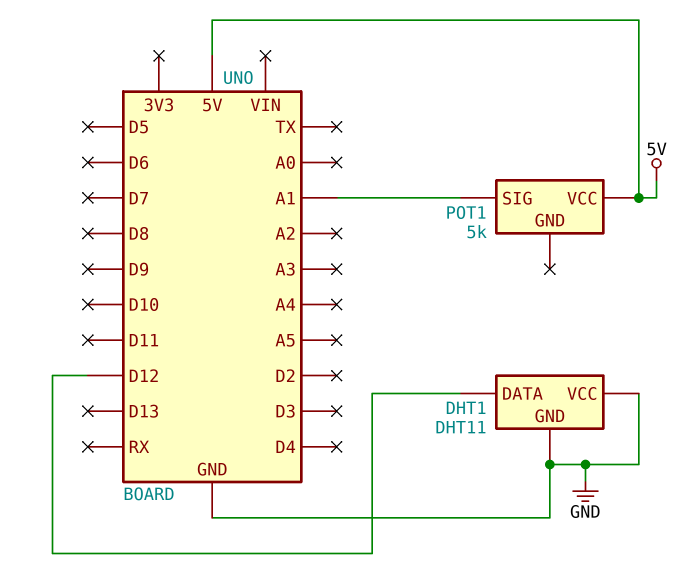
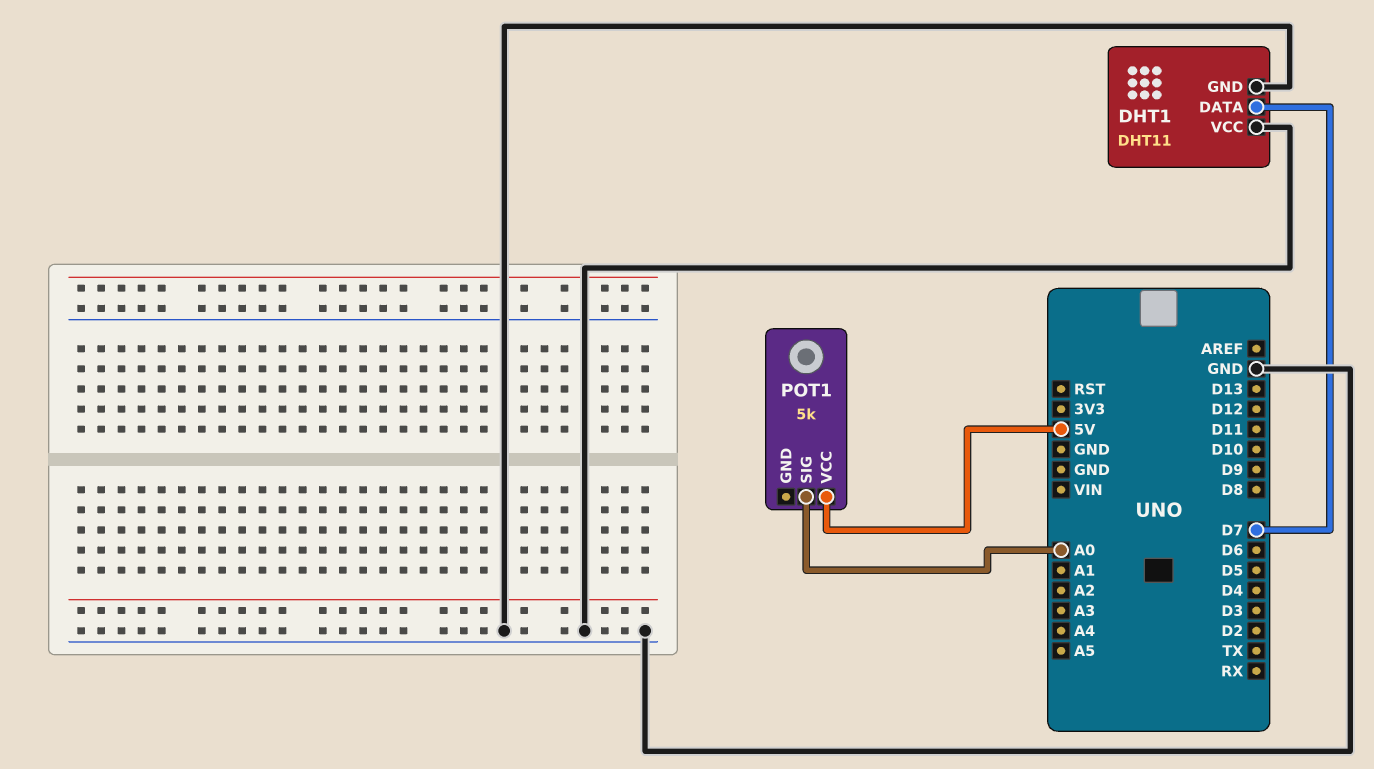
DHT1 pin DATA: D12 -> D7
POT1 pin SIG: A1 -> A0

